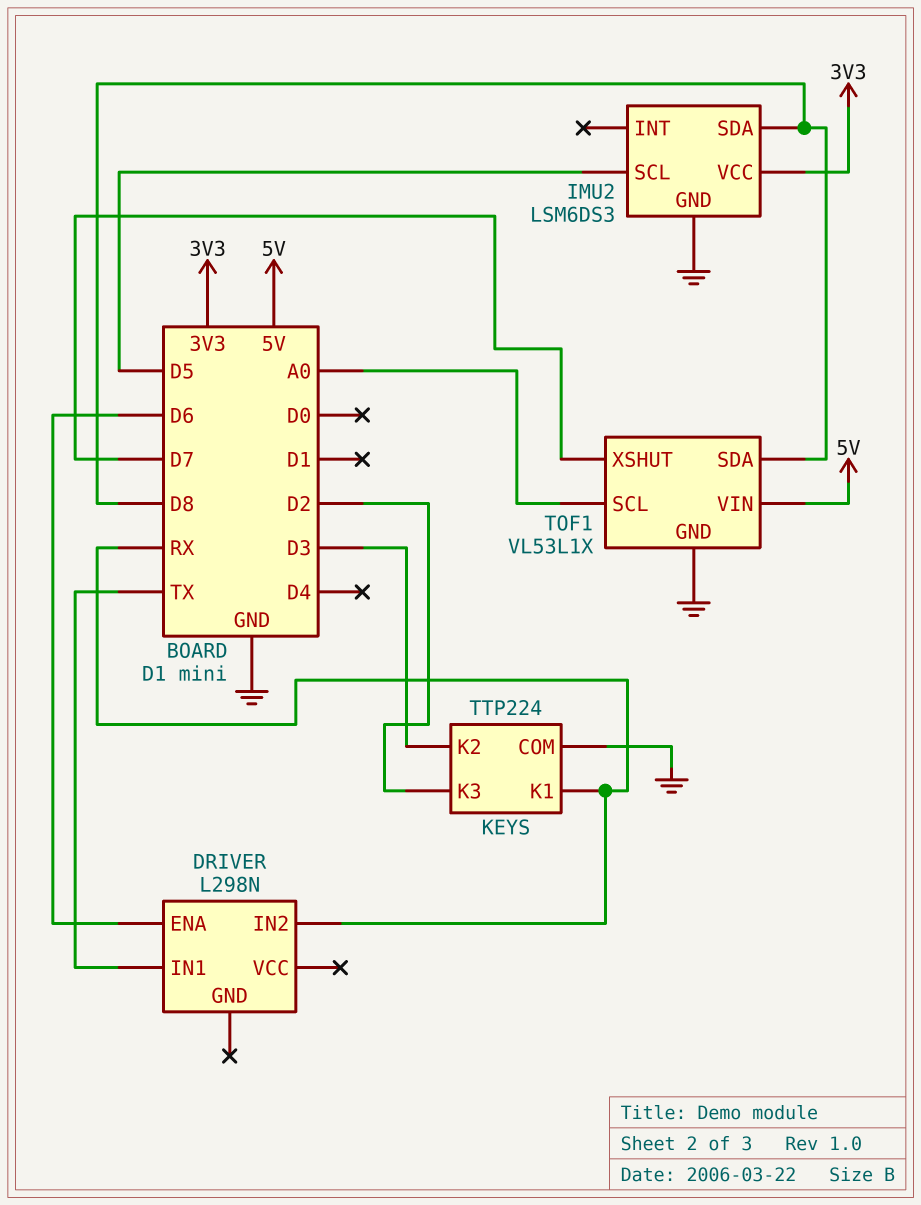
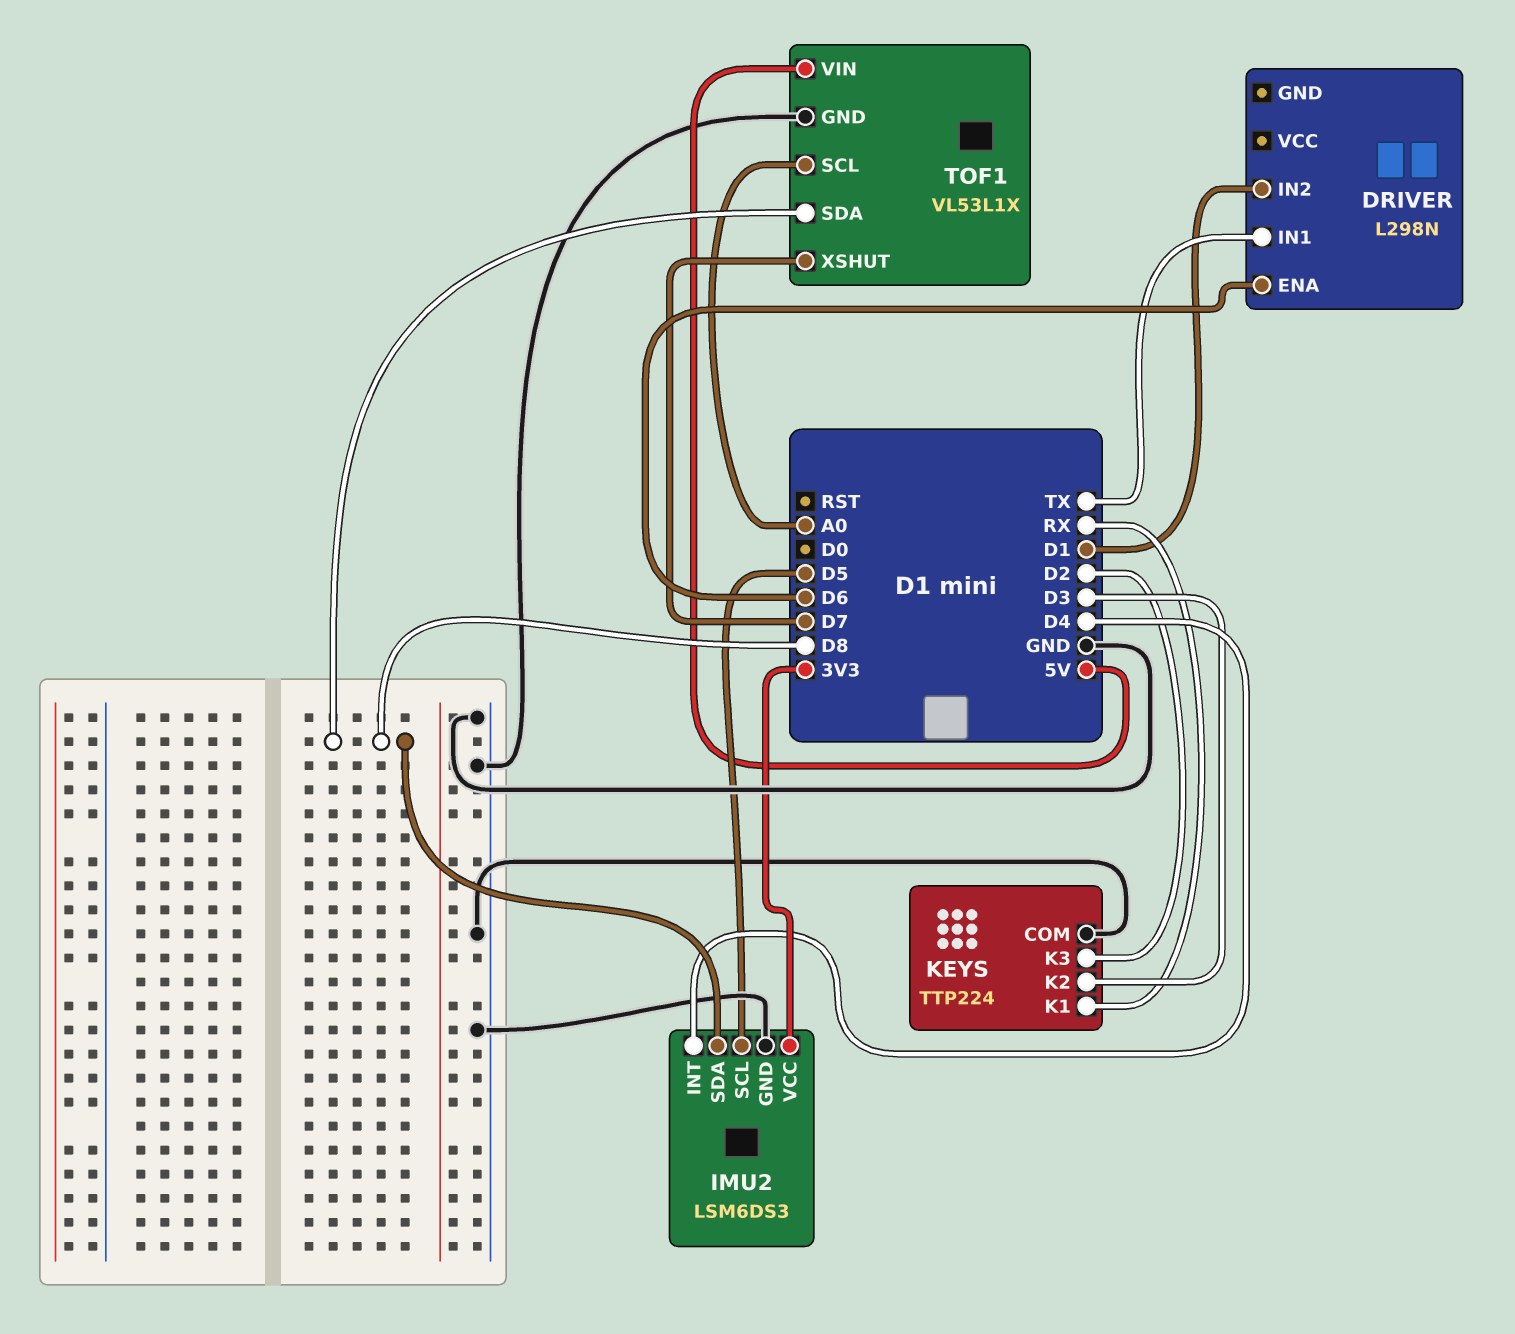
DRIVER pin IN2: RX -> D1
IMU2 pin INT: none -> D4

